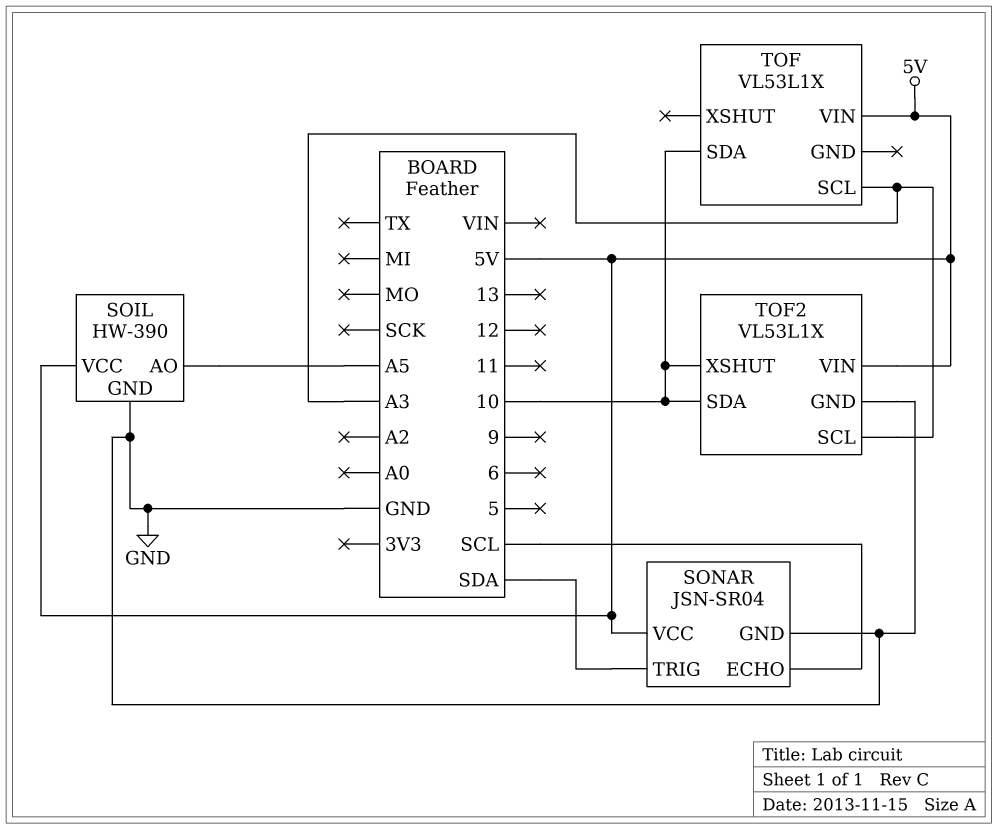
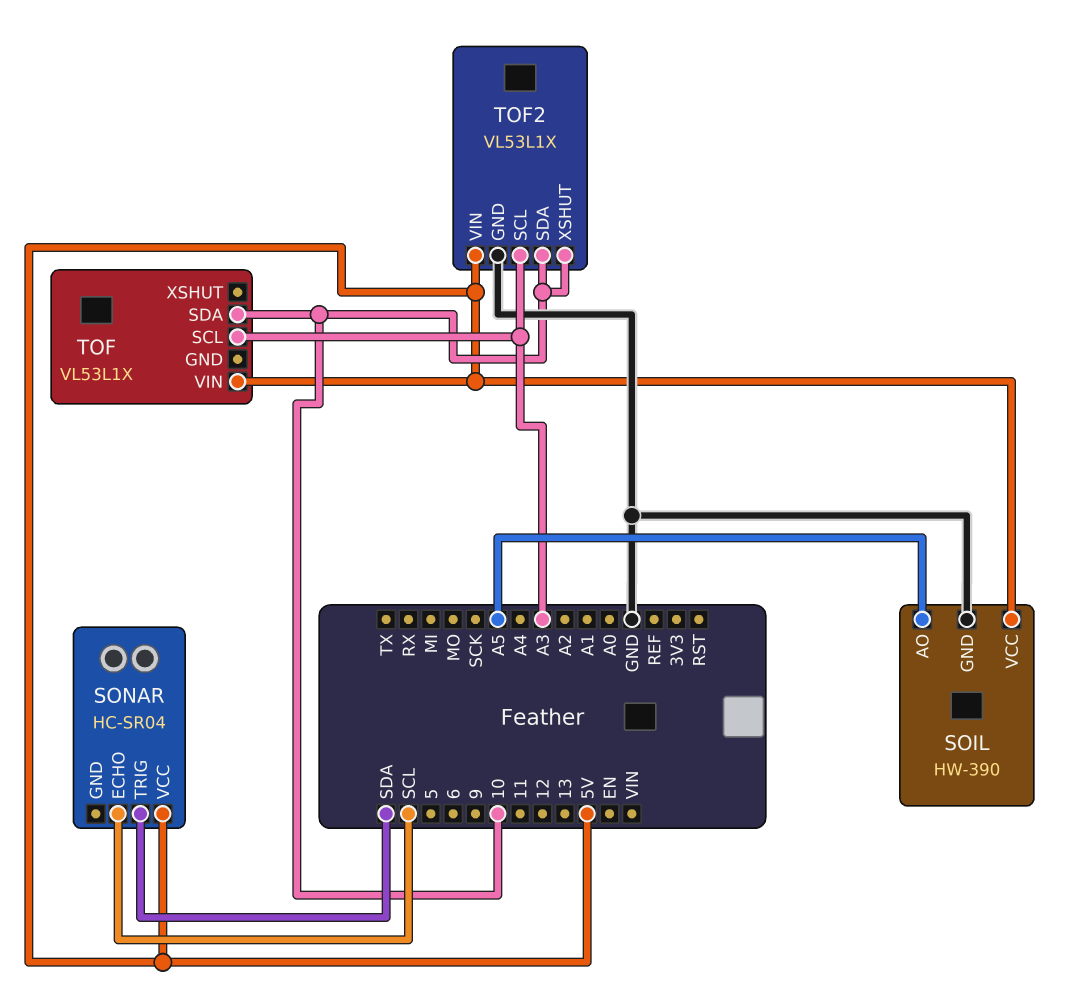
SONAR: JSN-SR04 -> HC-SR04
SONAR pin GND: GND -> none

